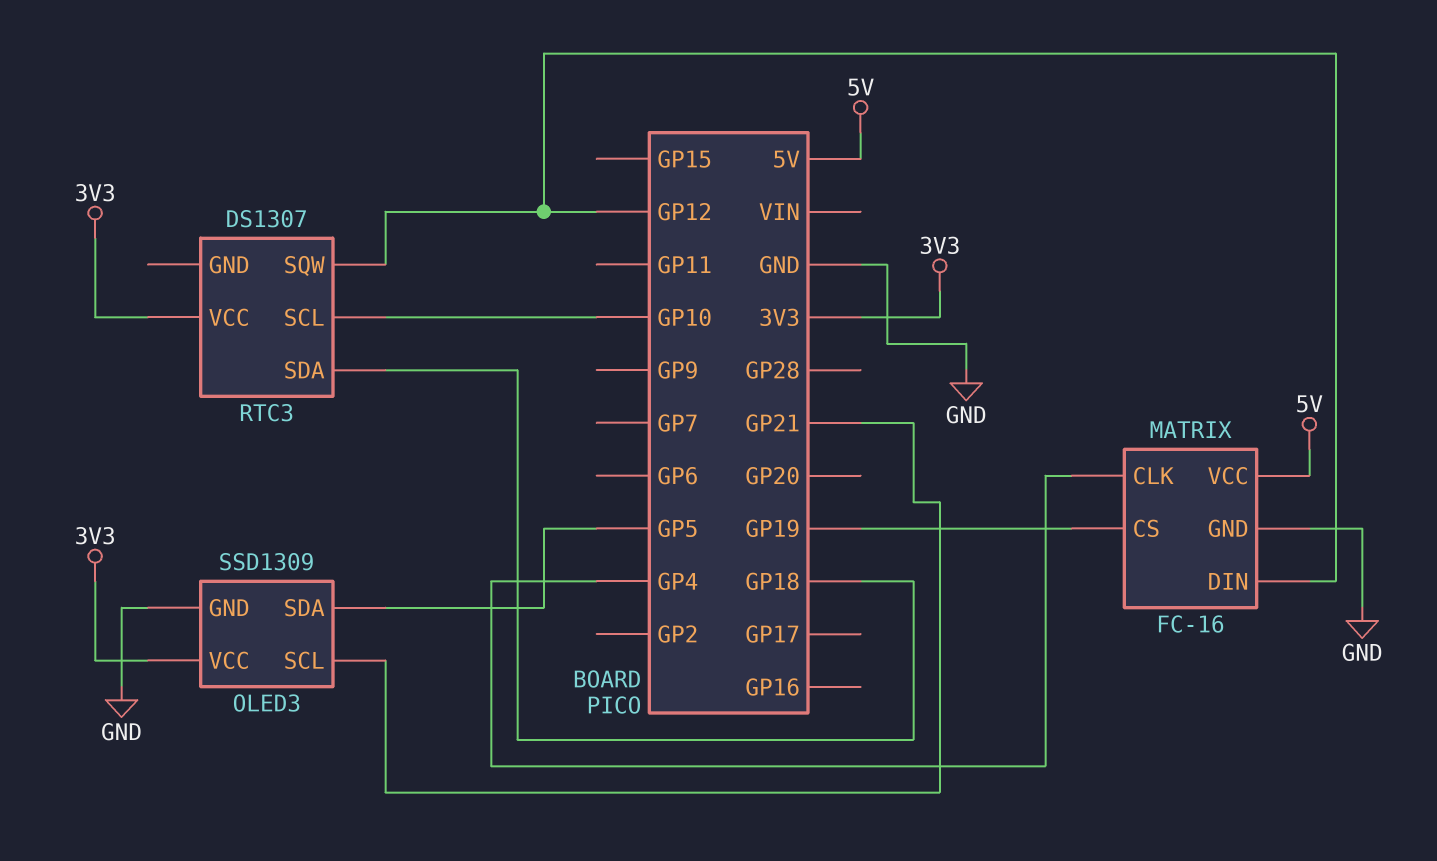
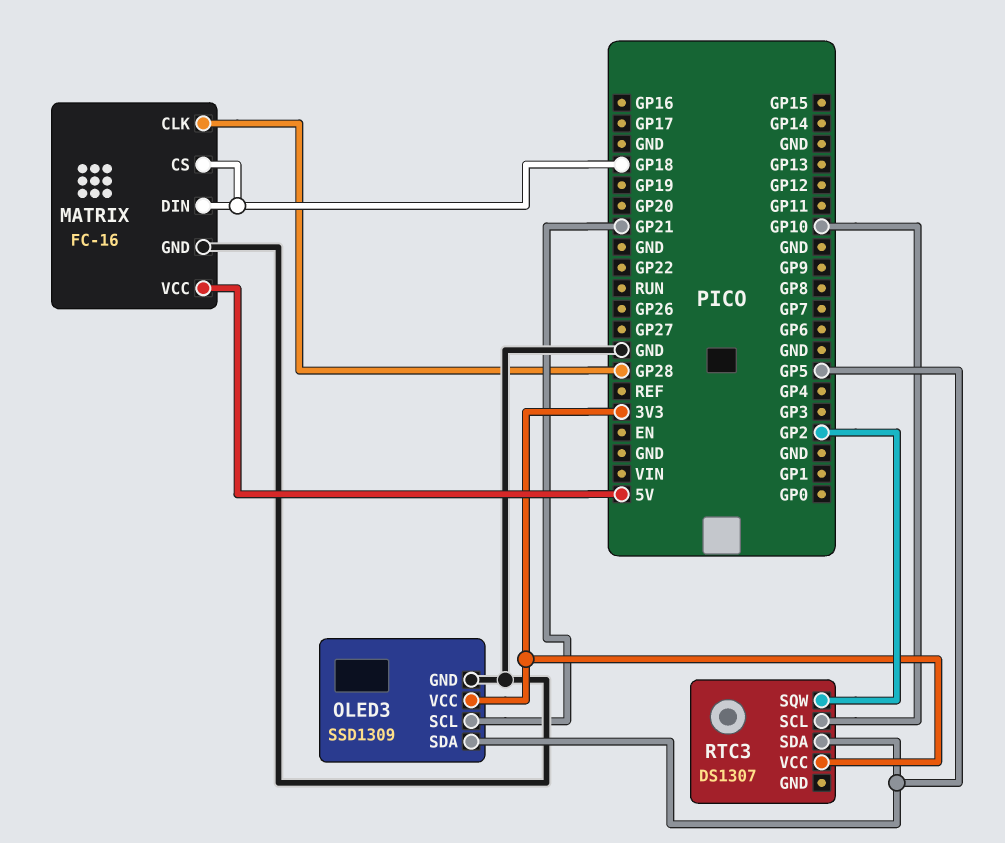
MATRIX pin CLK: GP4 -> GP28
MATRIX pin CS: GP19 -> GP18
MATRIX pin DIN: GP12 -> GP18
RTC3 pin SDA: GP18 -> GP5
RTC3 pin SQW: GP12 -> GP2

